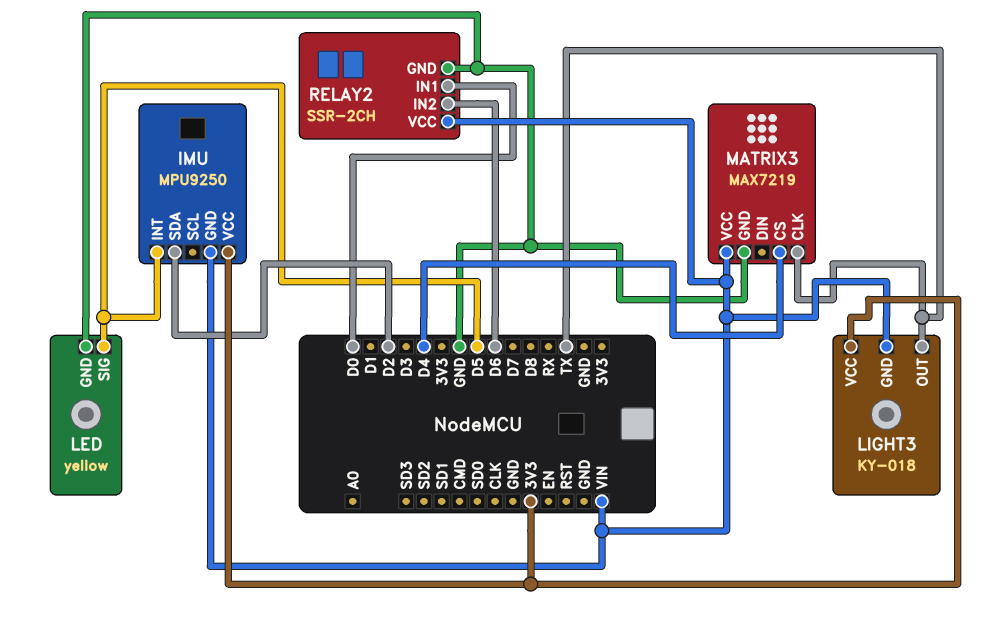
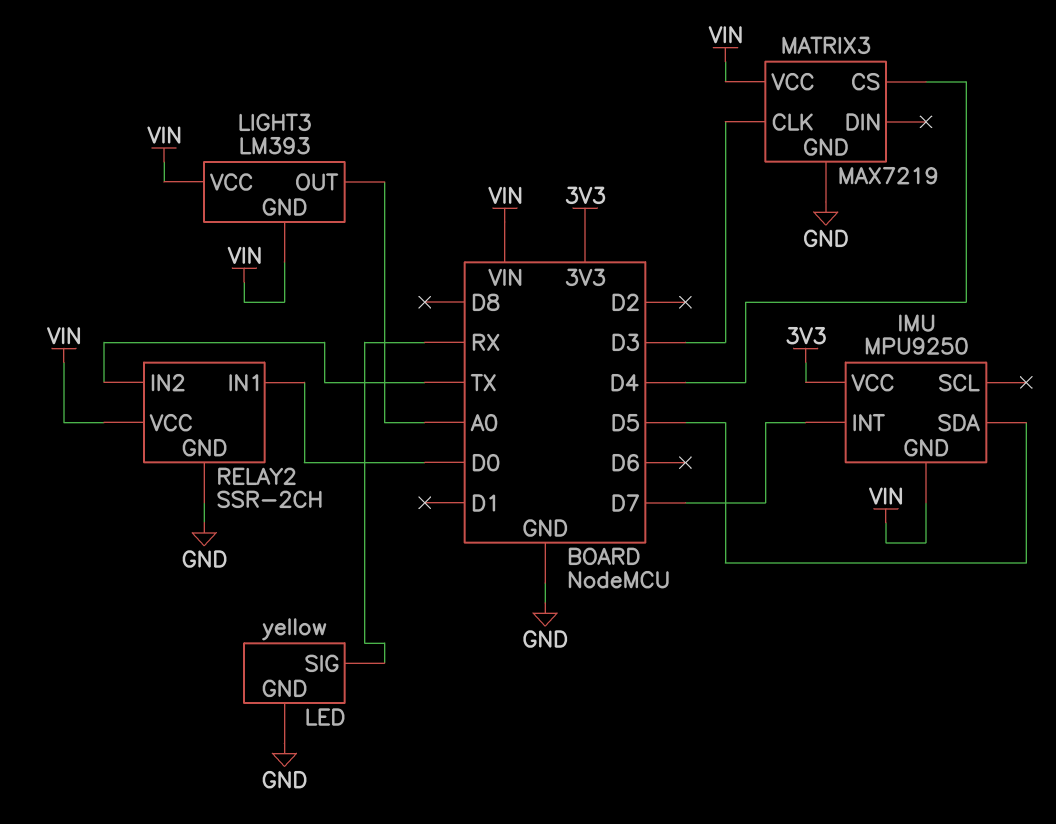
IMU pin INT: D5 -> D7
IMU pin SDA: D2 -> D5
LED pin SIG: D5 -> RX
LIGHT3: KY-018 -> LM393
LIGHT3 pin OUT: TX -> A0
LIGHT3 pin VCC: 3V3 -> VIN
MATRIX3 pin CLK: TX -> D3
RELAY2 pin IN2: D6 -> TX

